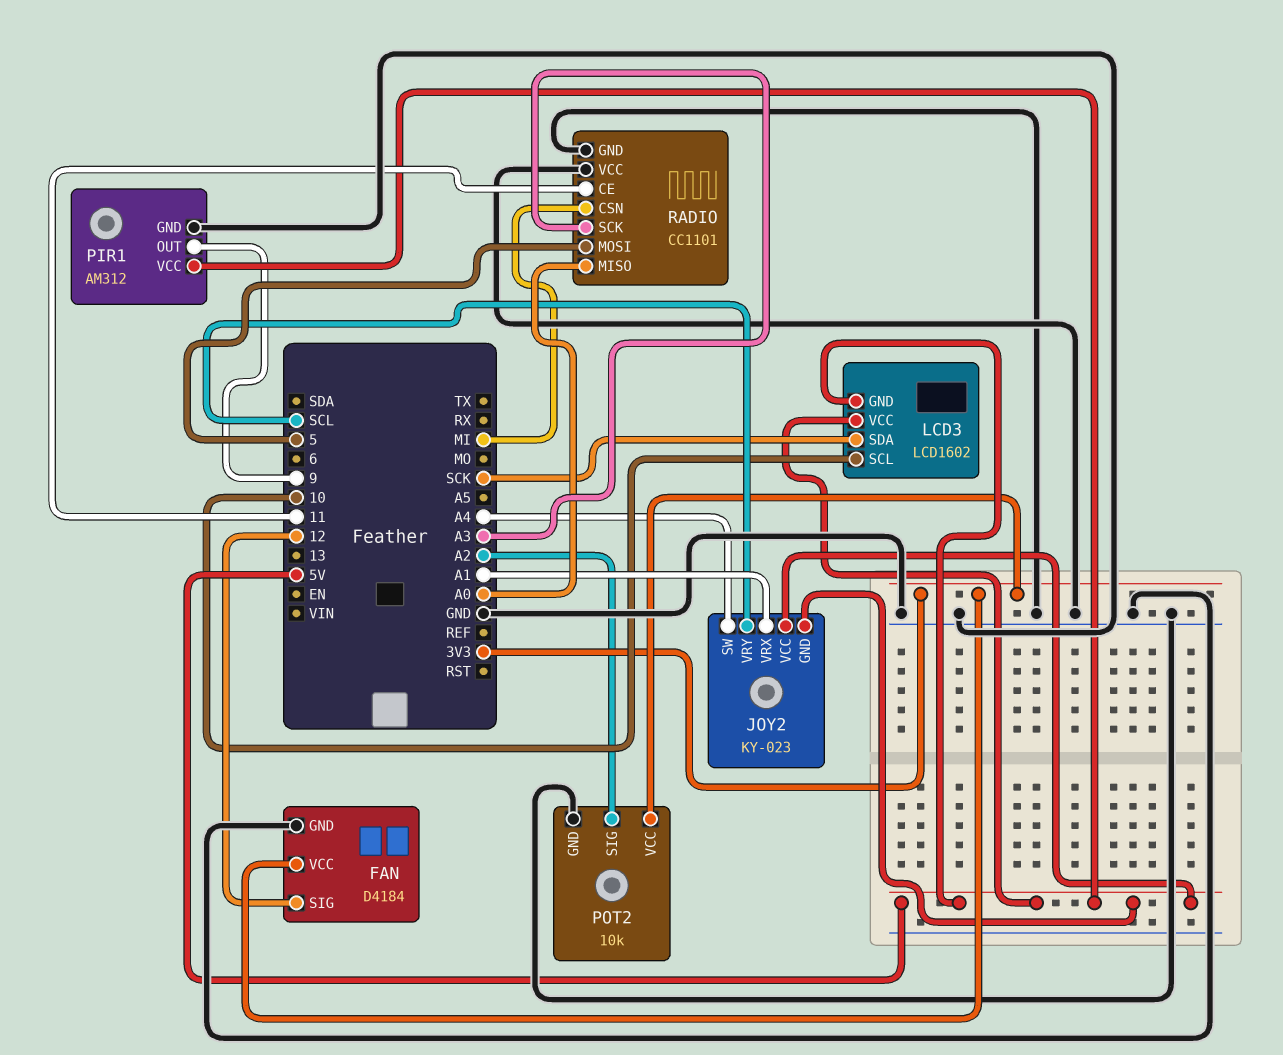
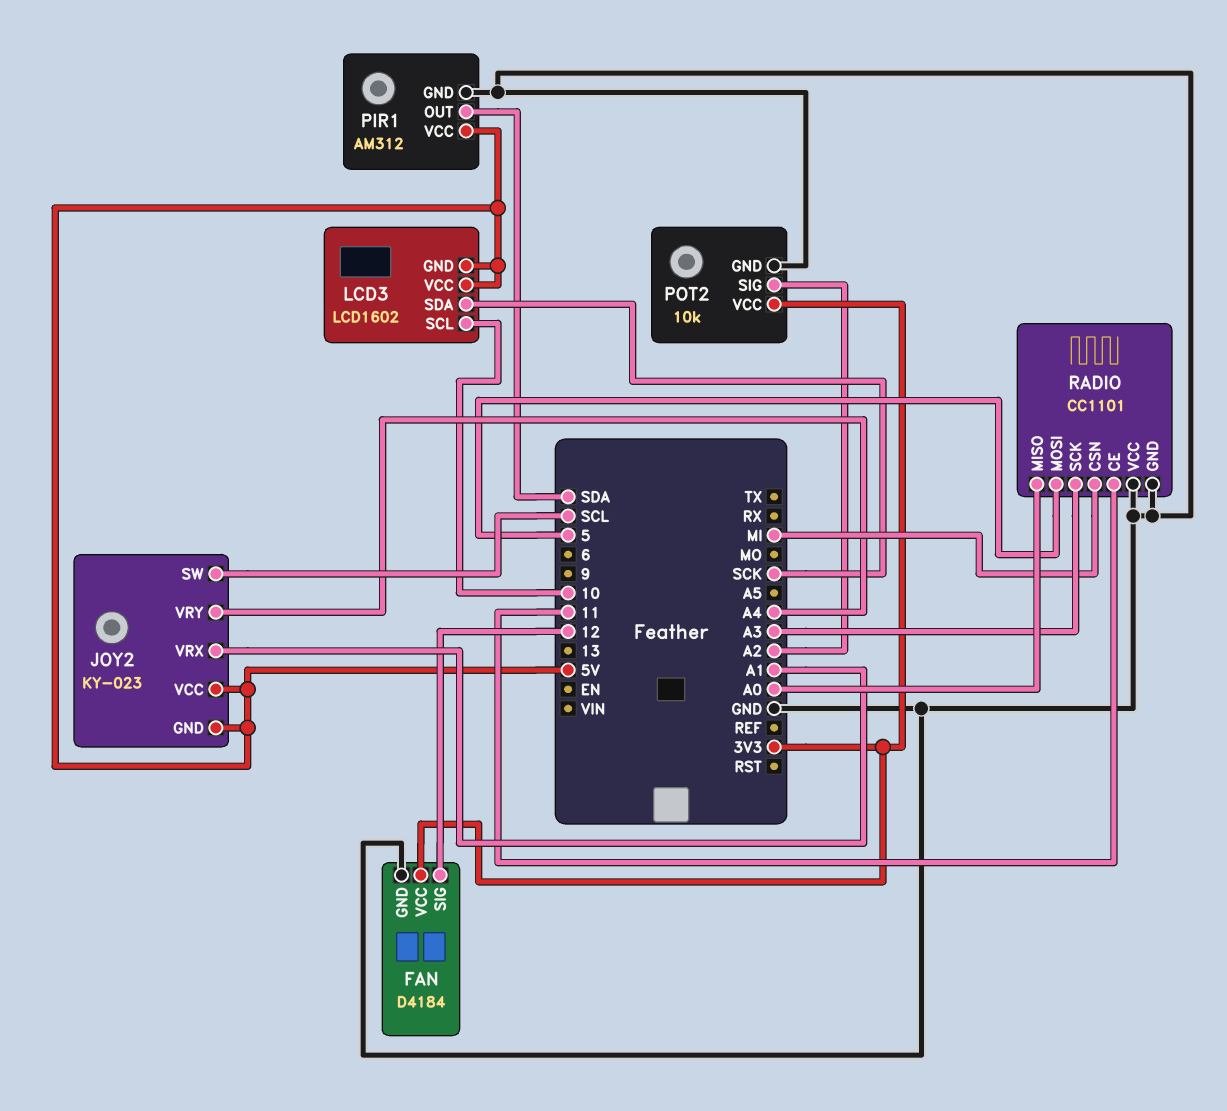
JOY2 pin SW: A4 -> SCL
JOY2 pin VRY: SCL -> A4
PIR1 pin OUT: 9 -> SDA

